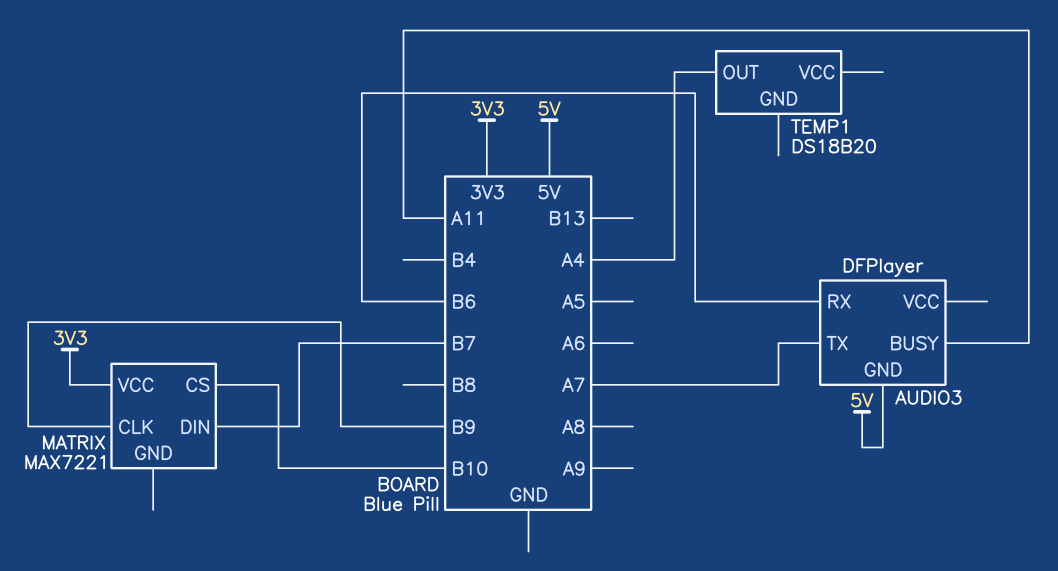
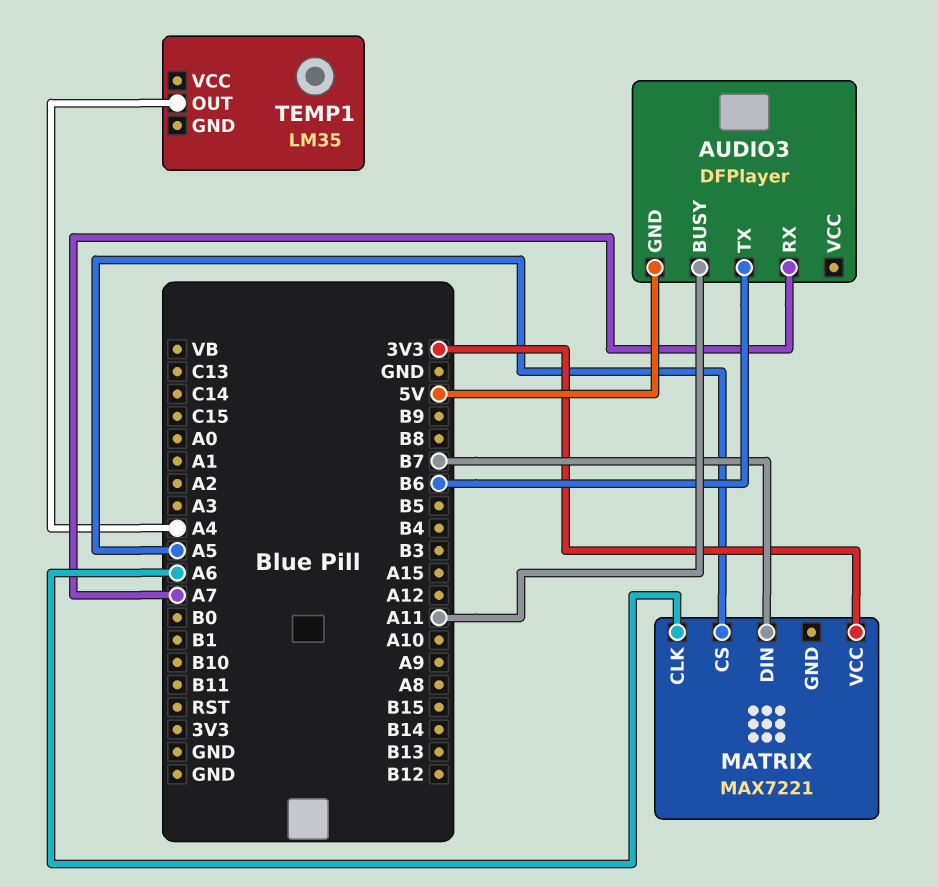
AUDIO3 pin RX: B6 -> A7
AUDIO3 pin TX: A7 -> B6
MATRIX pin CLK: B9 -> A6
MATRIX pin CS: B10 -> A5
TEMP1: DS18B20 -> LM35

